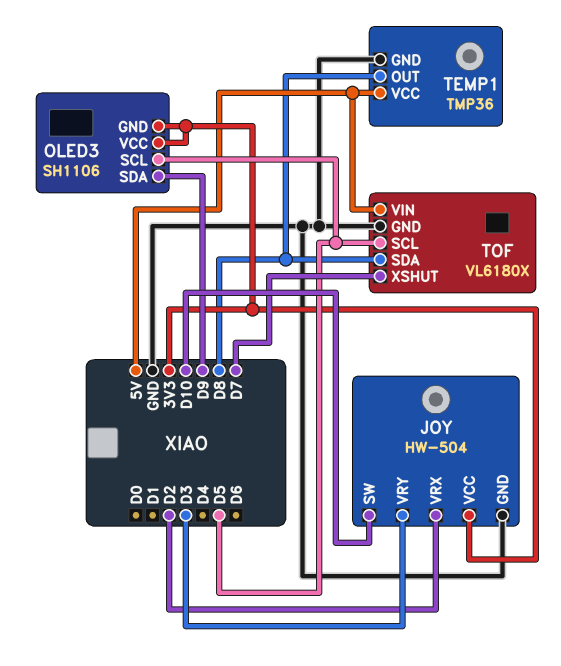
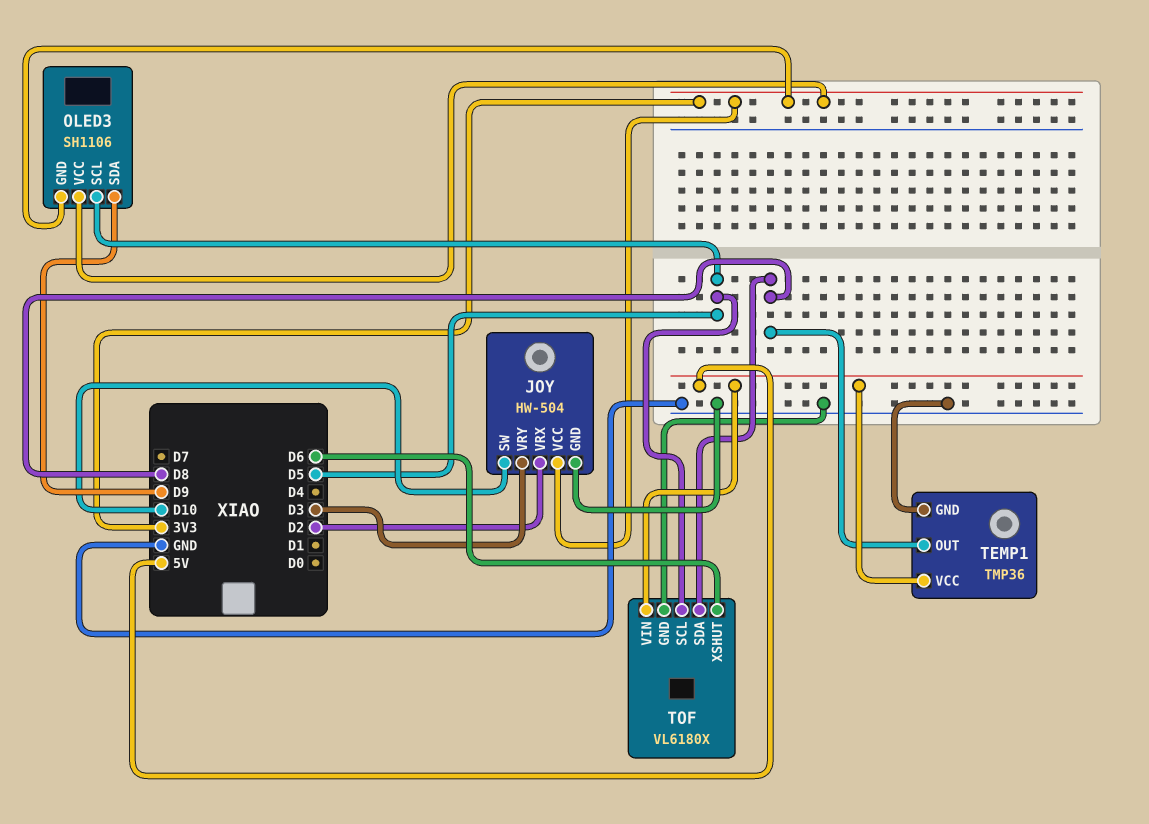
TOF pin XSHUT: D7 -> D6

